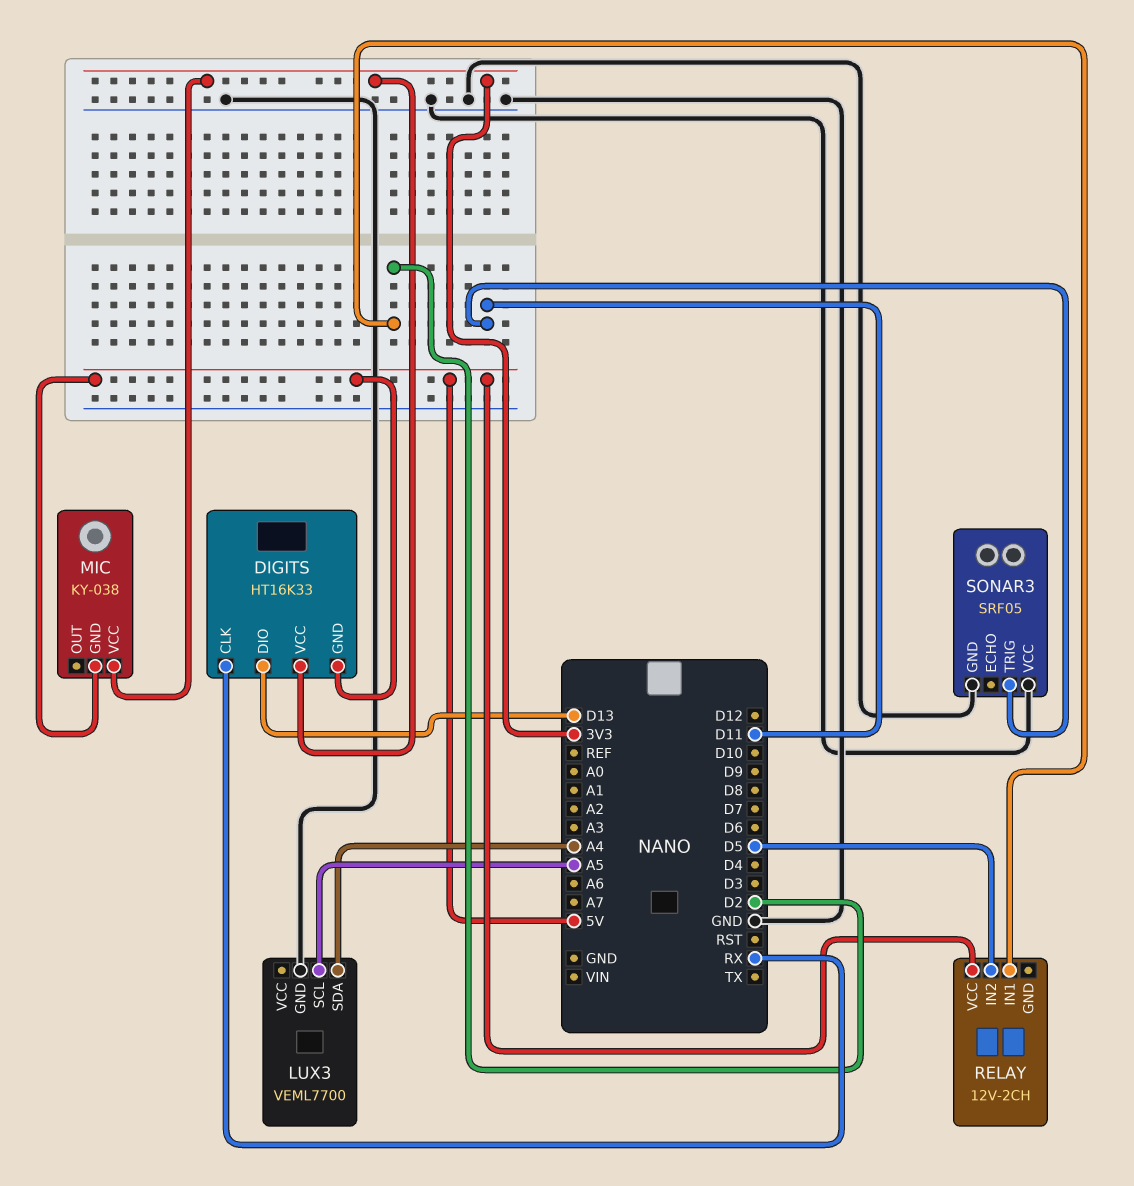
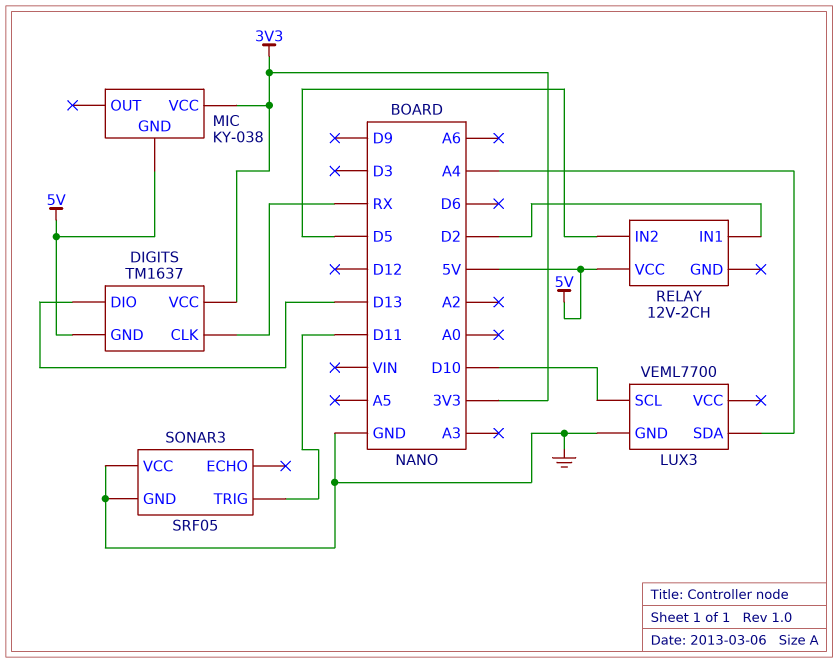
DIGITS: HT16K33 -> TM1637
LUX3 pin SCL: A5 -> D10

